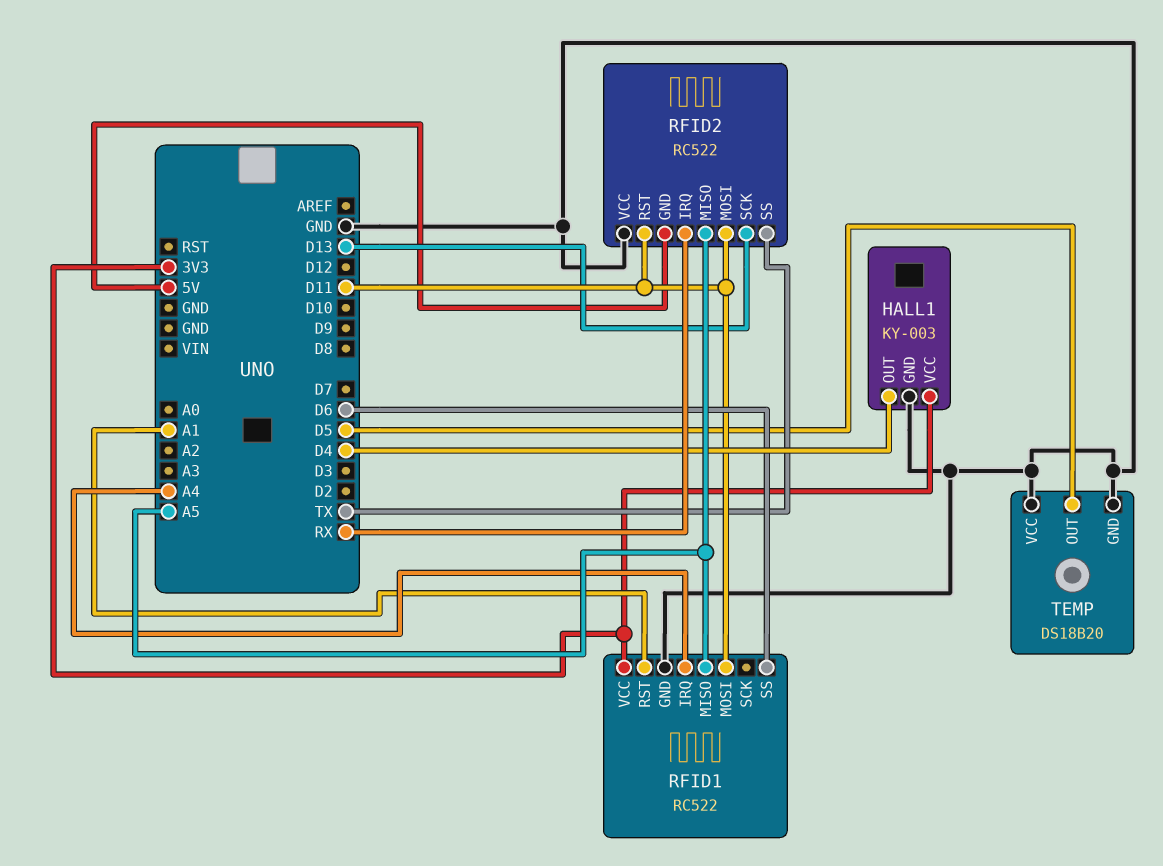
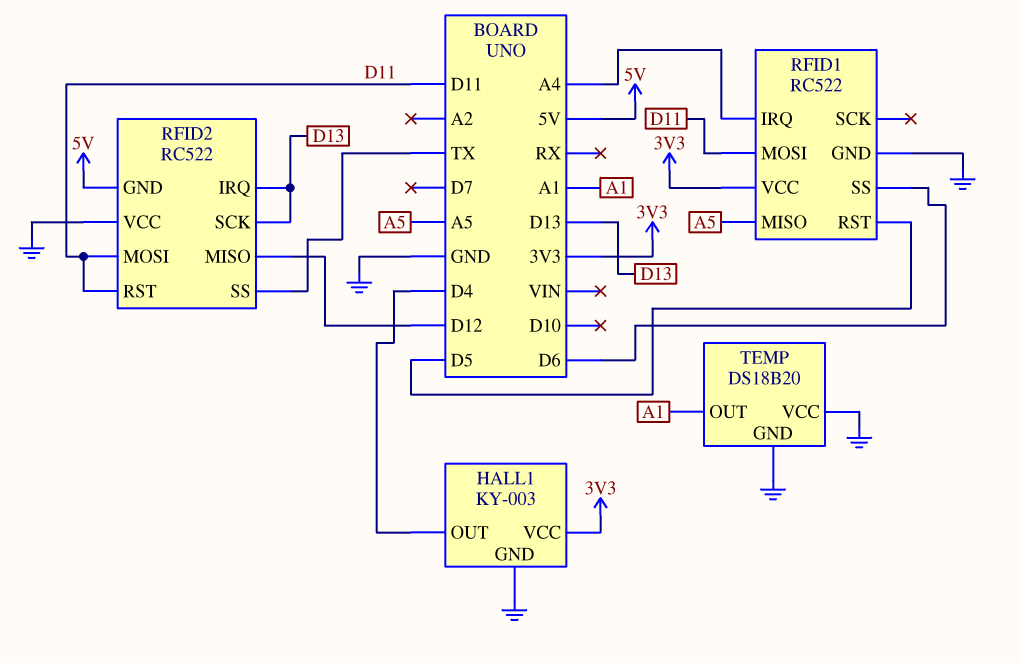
RFID1 pin RST: A1 -> D5
RFID2 pin IRQ: RX -> D13
RFID2 pin MISO: A5 -> D12
TEMP pin OUT: D5 -> A1

